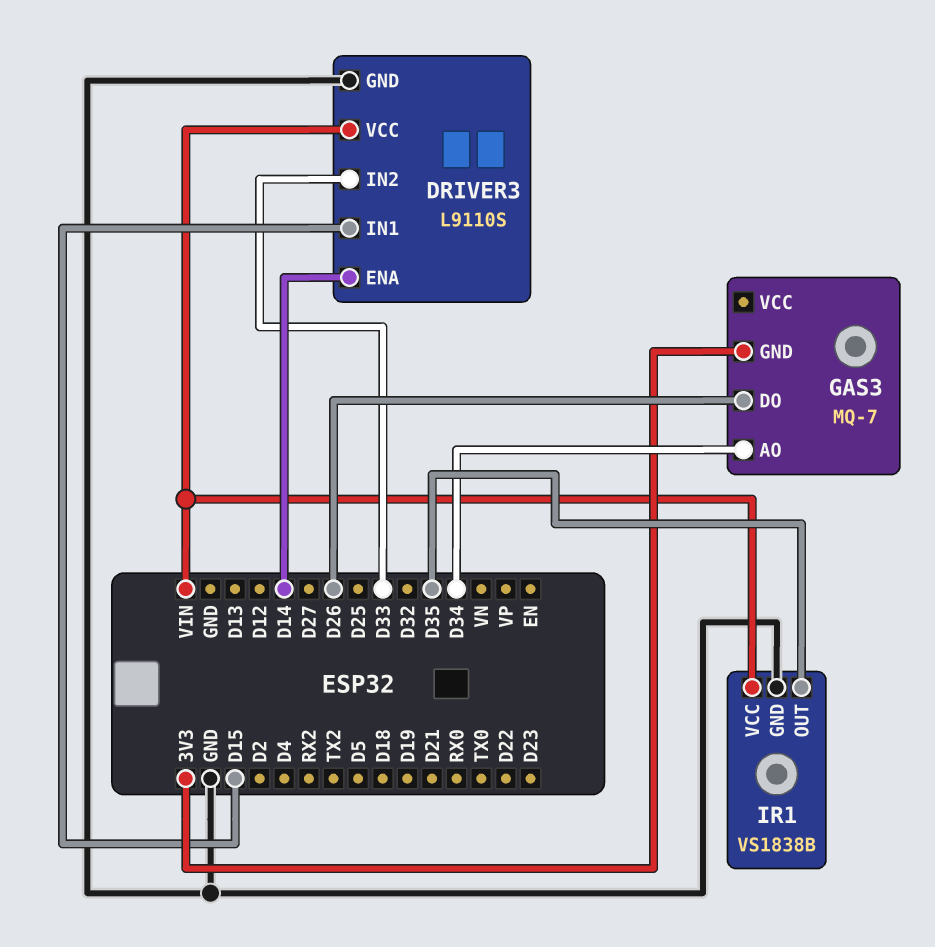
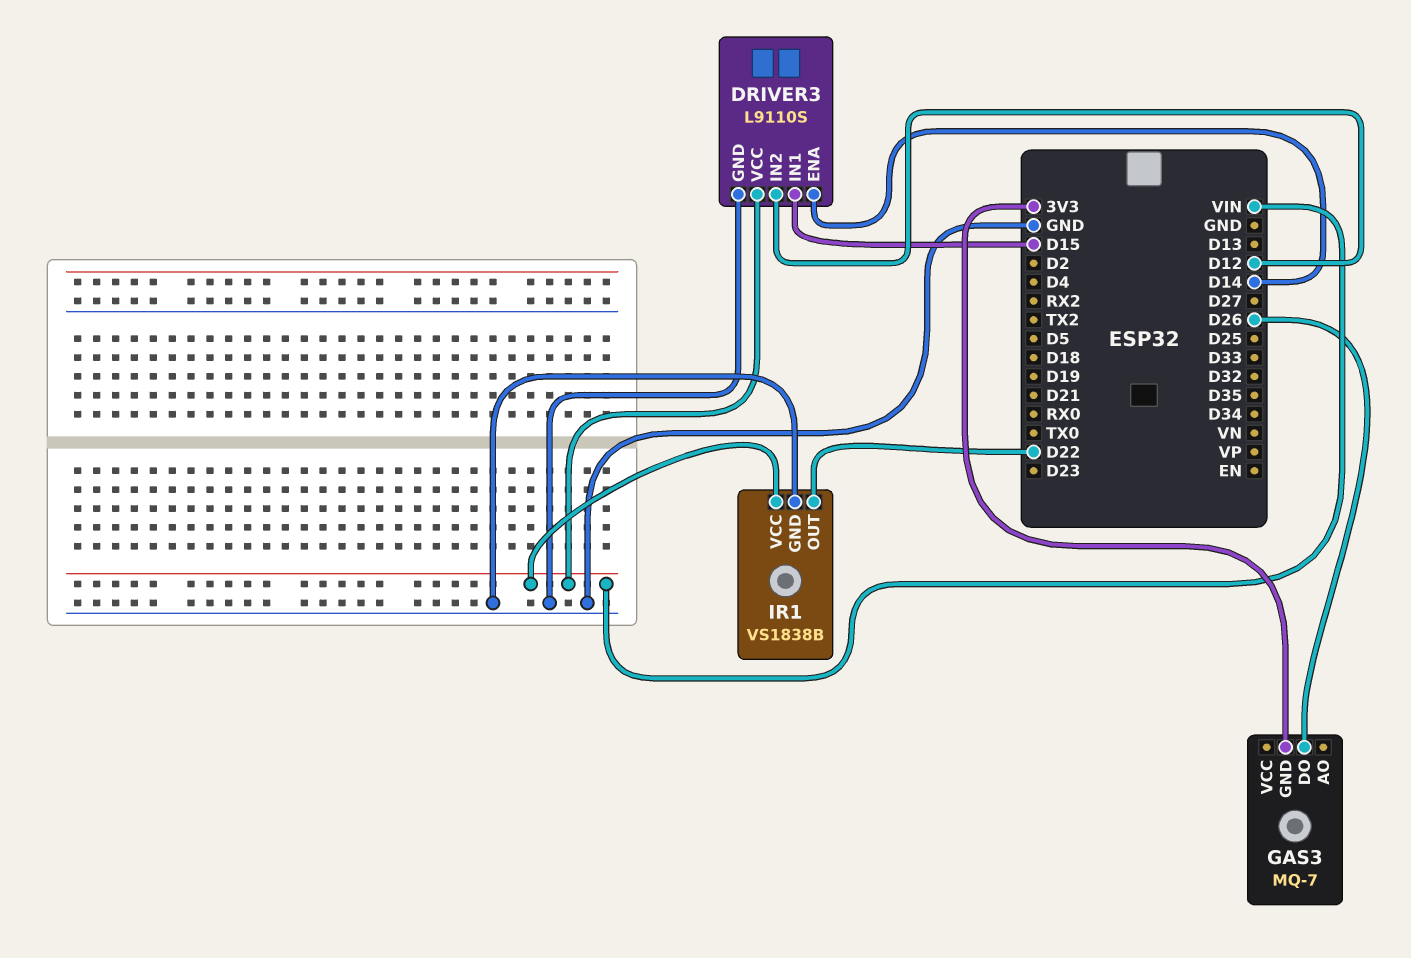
DRIVER3 pin IN2: D33 -> D12
GAS3 pin AO: D34 -> none
IR1 pin OUT: D35 -> D22

